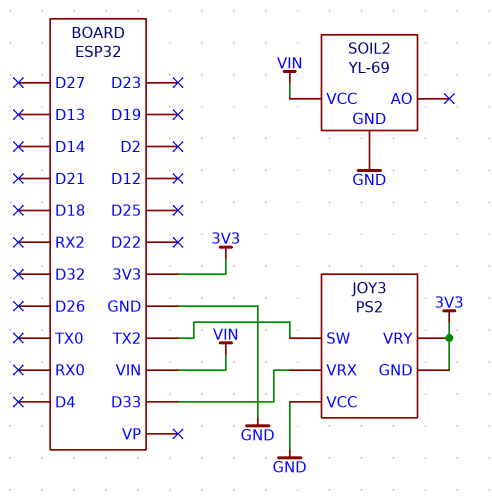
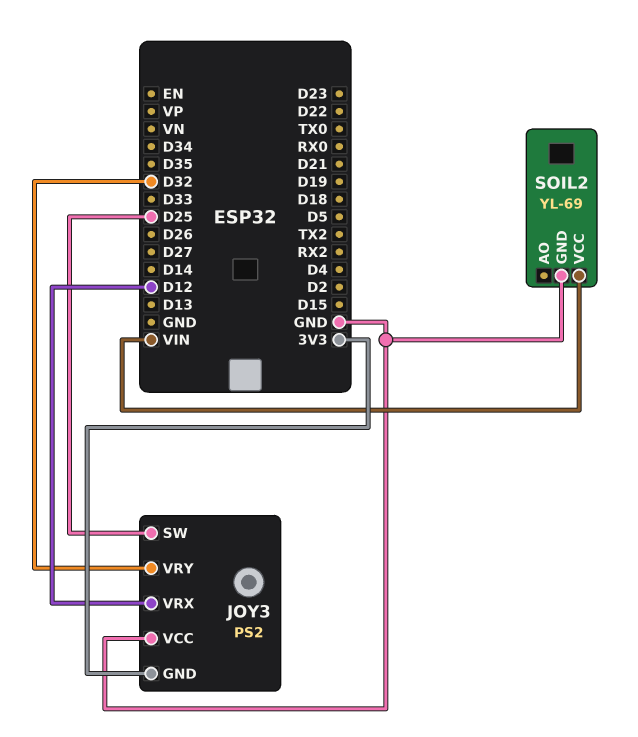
JOY3 pin SW: TX2 -> D25
JOY3 pin VRX: D33 -> D12
JOY3 pin VRY: 3V3 -> D32

